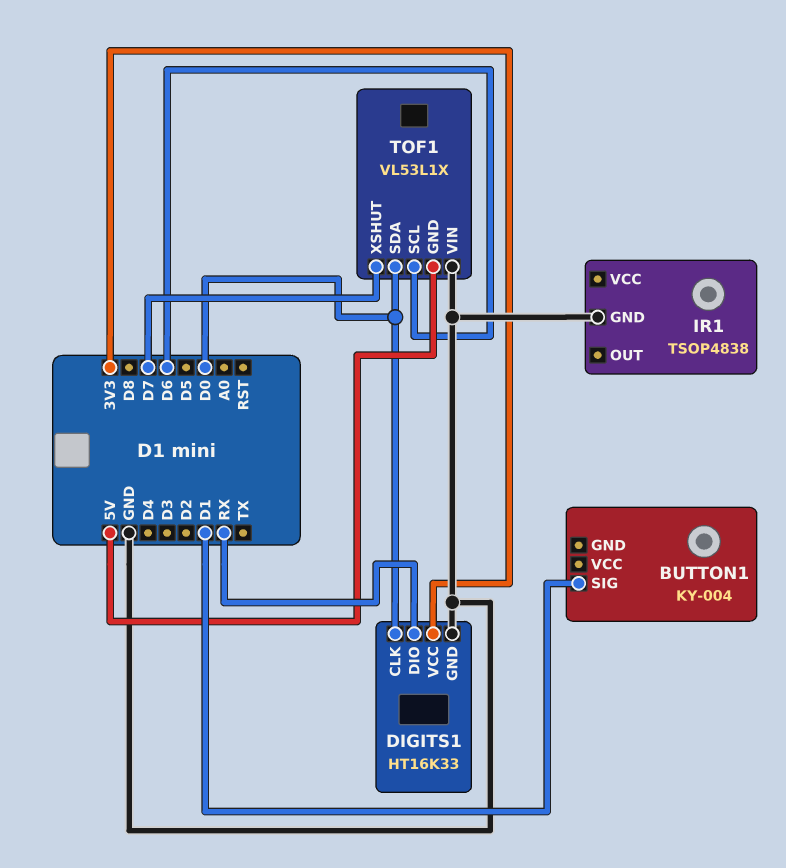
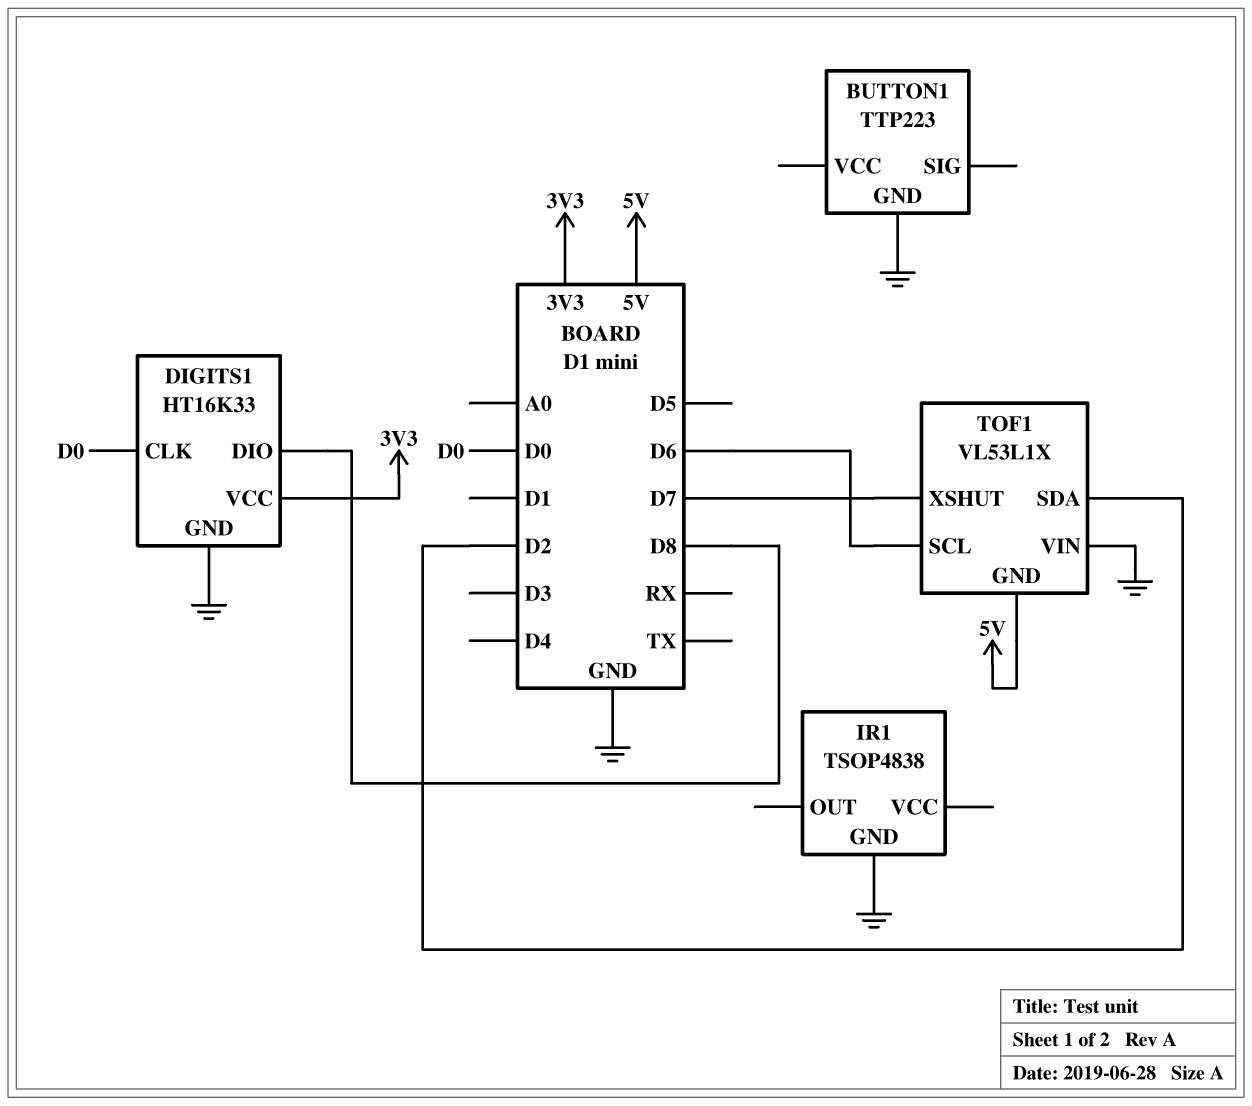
BUTTON1: KY-004 -> TTP223
BUTTON1 pin GND: none -> GND
BUTTON1 pin SIG: D1 -> none
DIGITS1 pin DIO: RX -> D8
TOF1 pin SDA: D0 -> D2

